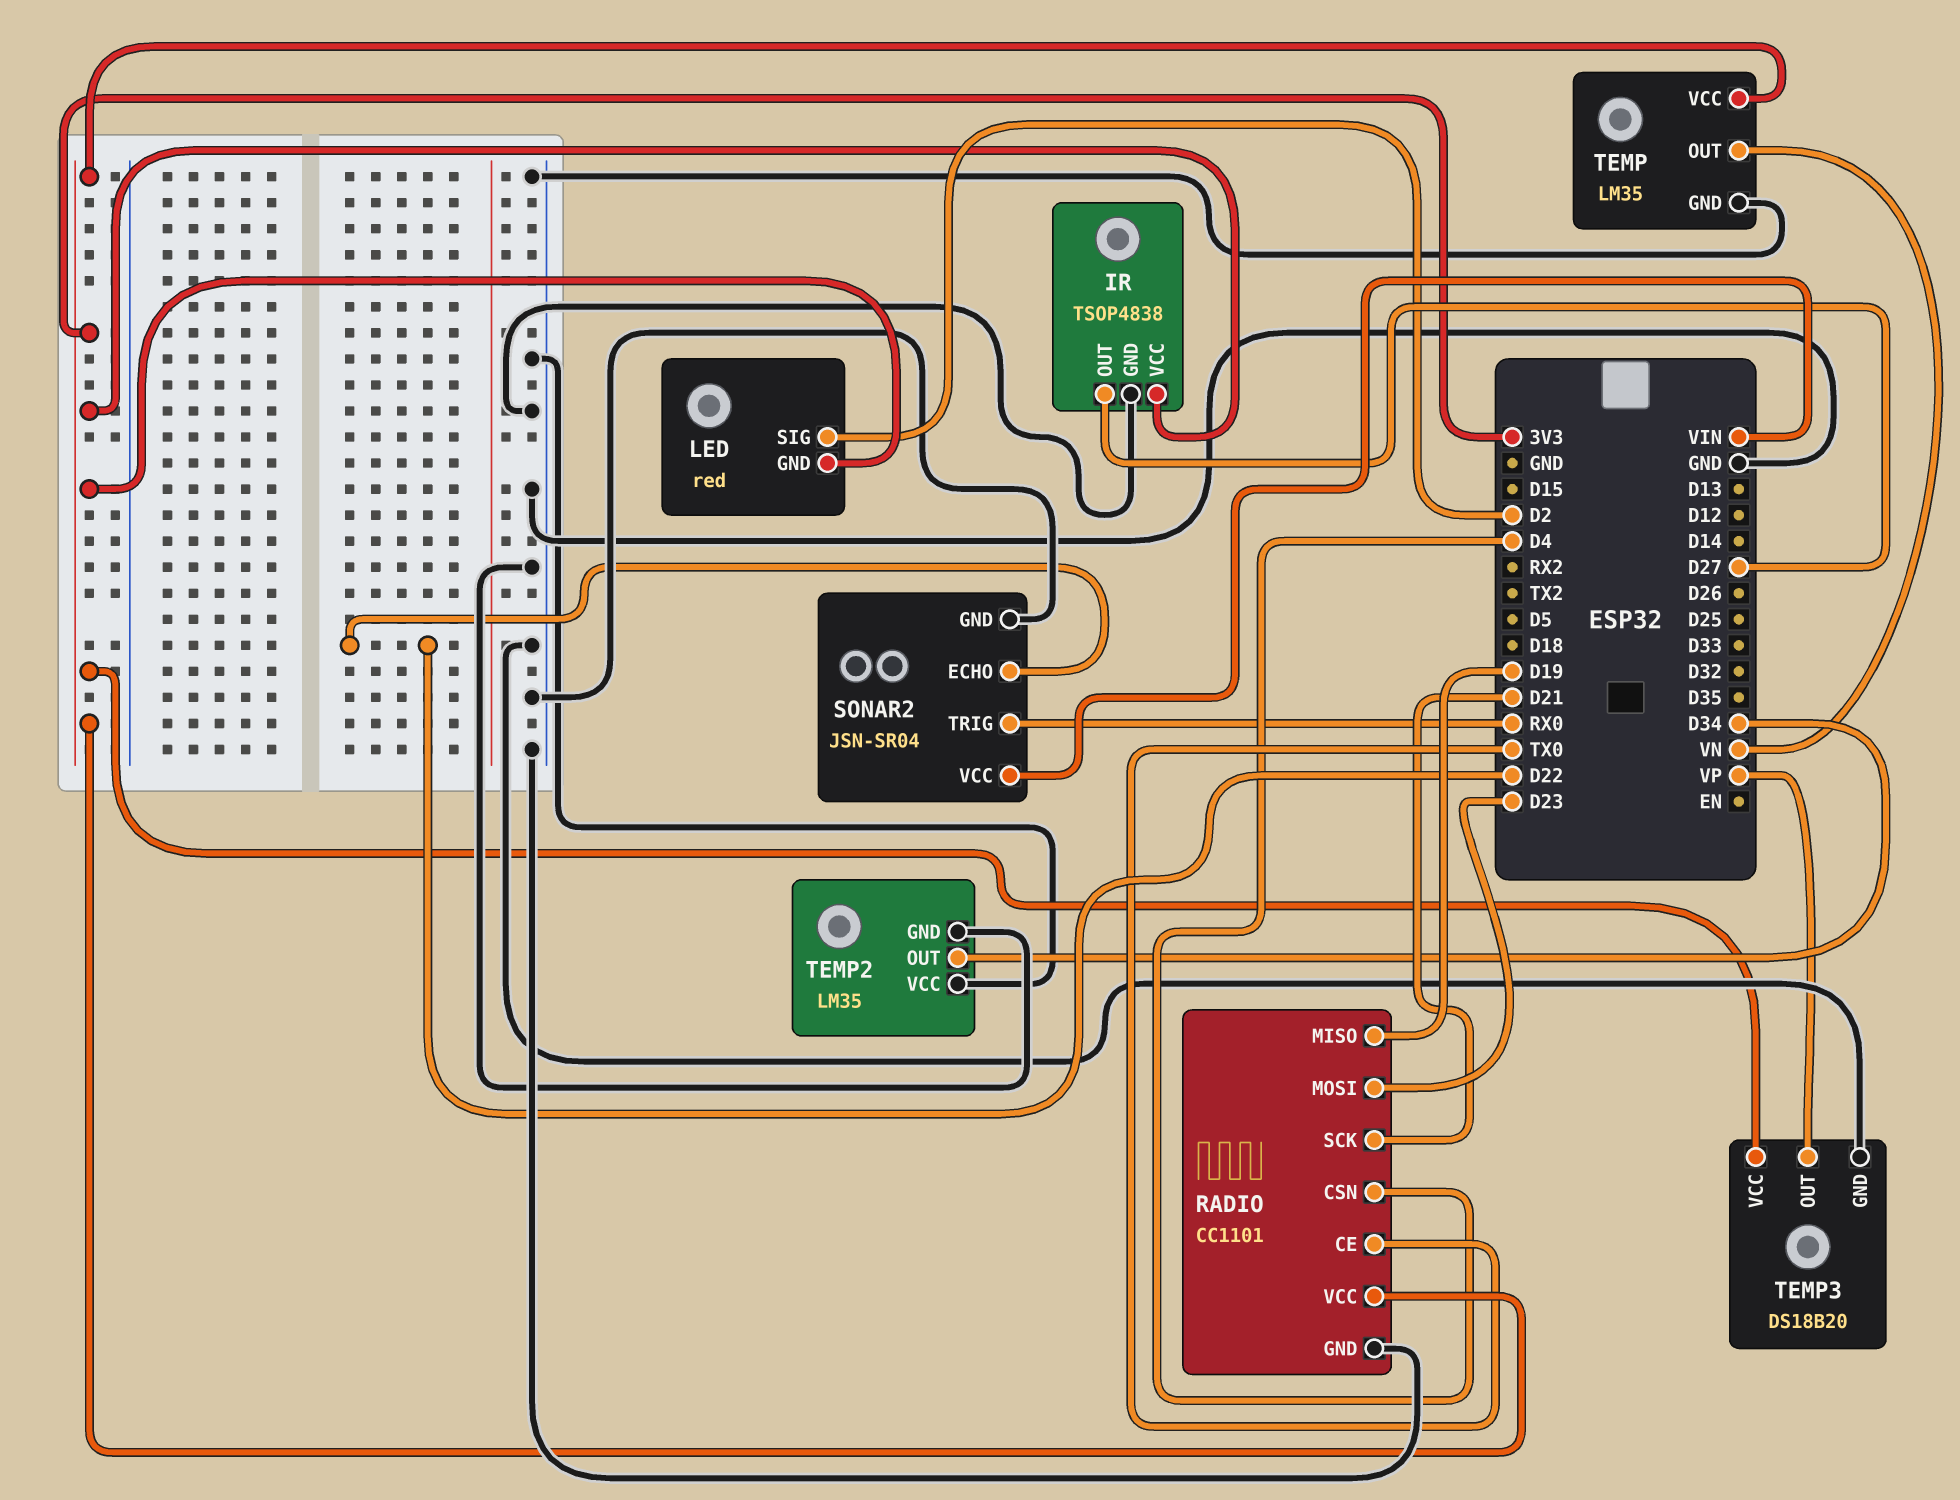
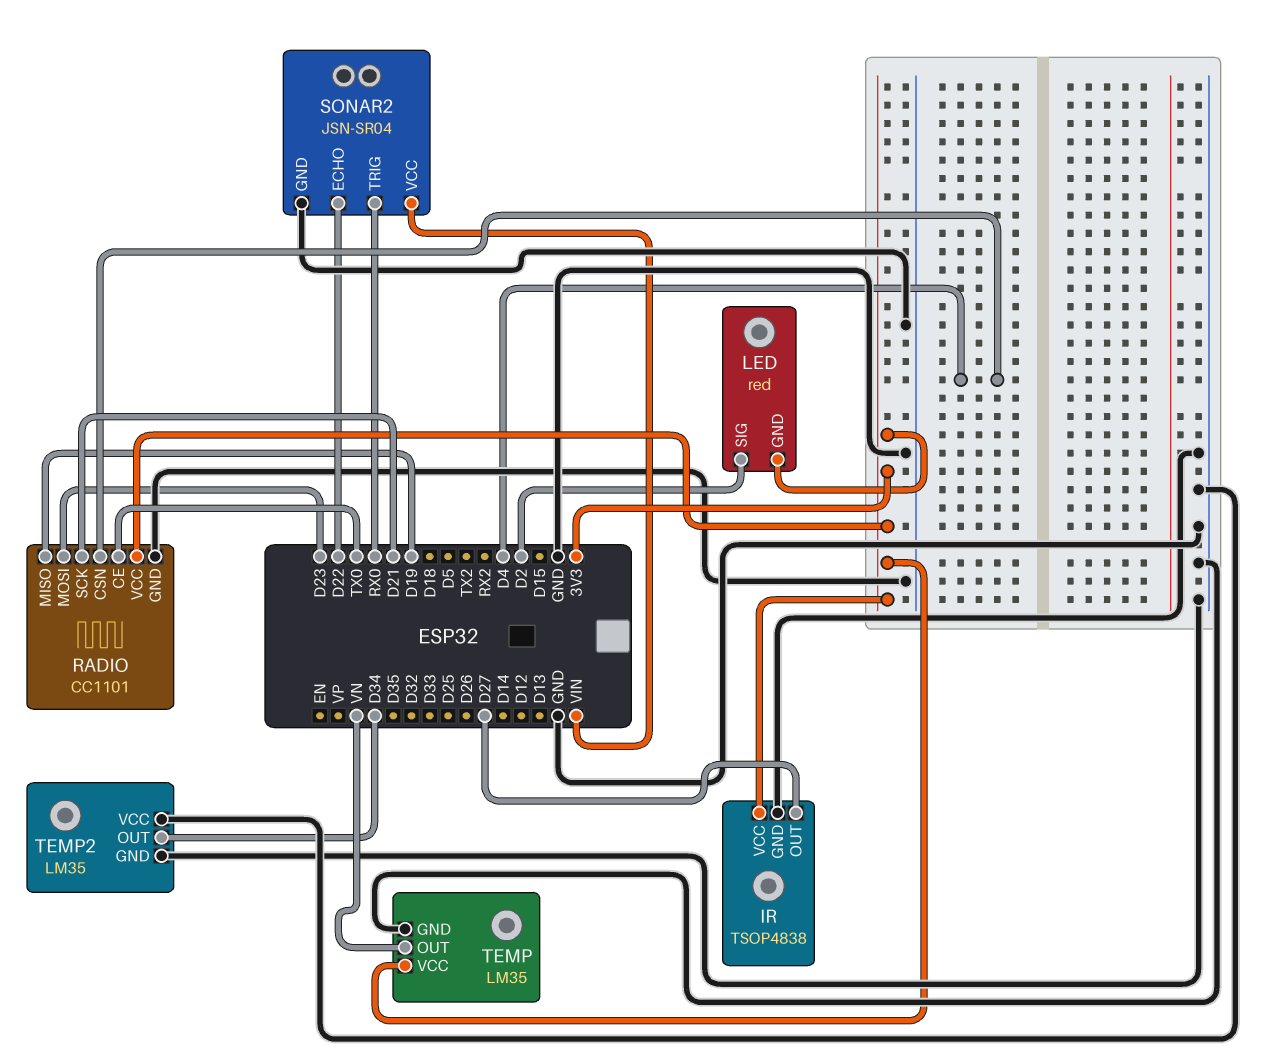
TEMP3: DS18B20 -> none
TEMP3 pin GND: GND -> none
TEMP3 pin OUT: VP -> none
TEMP3 pin VCC: 3V3 -> none

